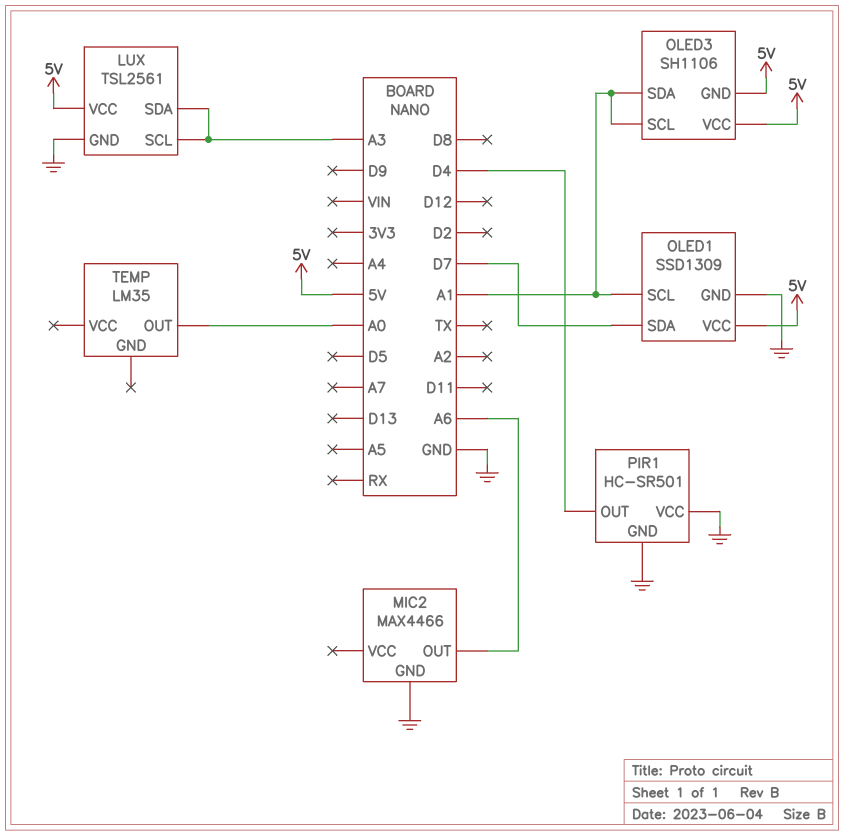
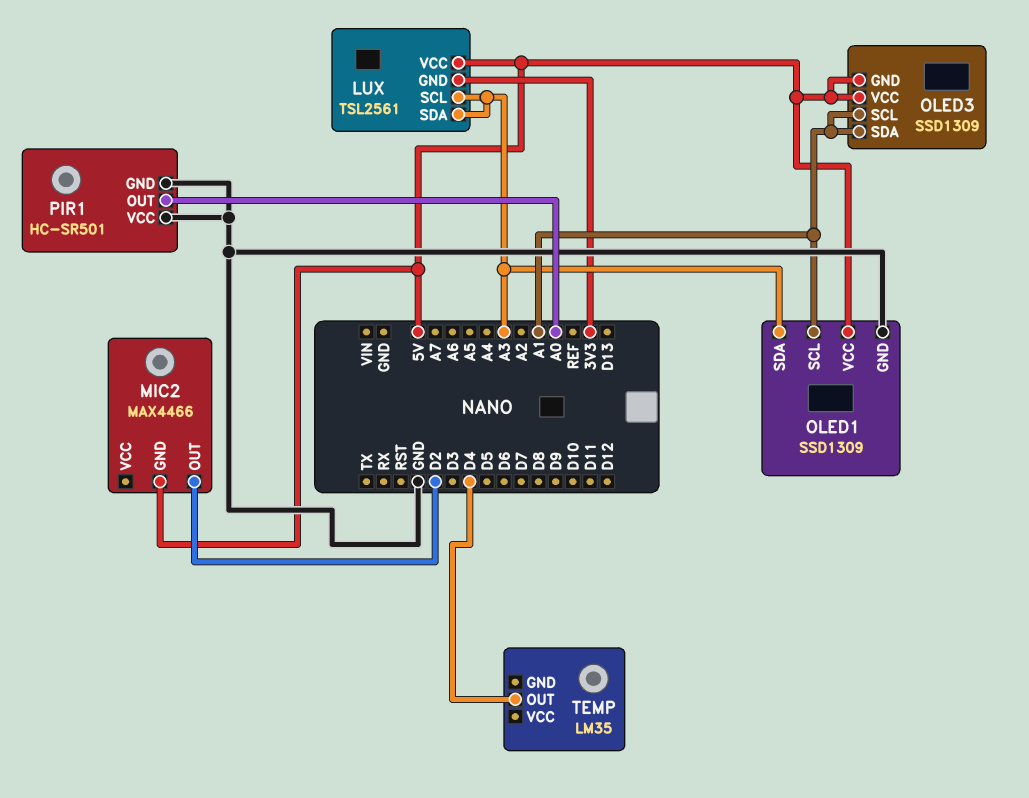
LUX pin GND: GND -> 3V3
MIC2 pin GND: GND -> 5V
MIC2 pin OUT: A6 -> D2
OLED1 pin SDA: D7 -> A3
OLED3: SH1106 -> SSD1309
PIR1 pin OUT: D4 -> A0
TEMP pin OUT: A0 -> D4

